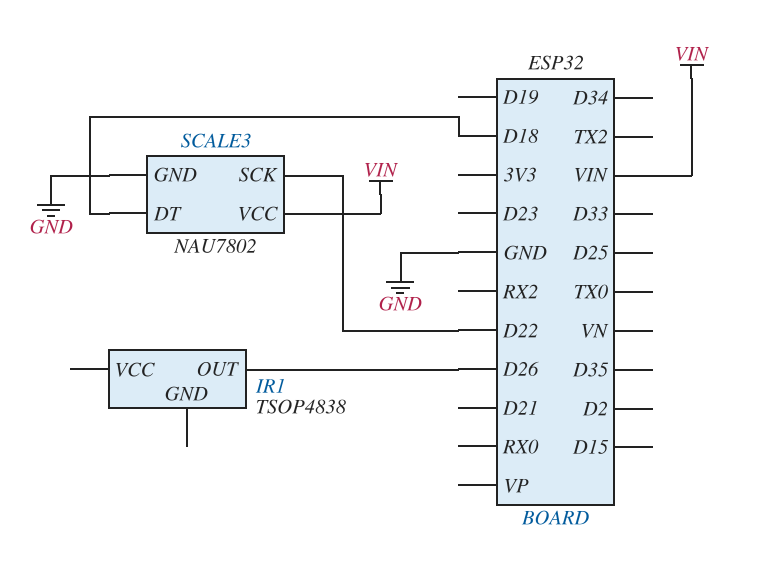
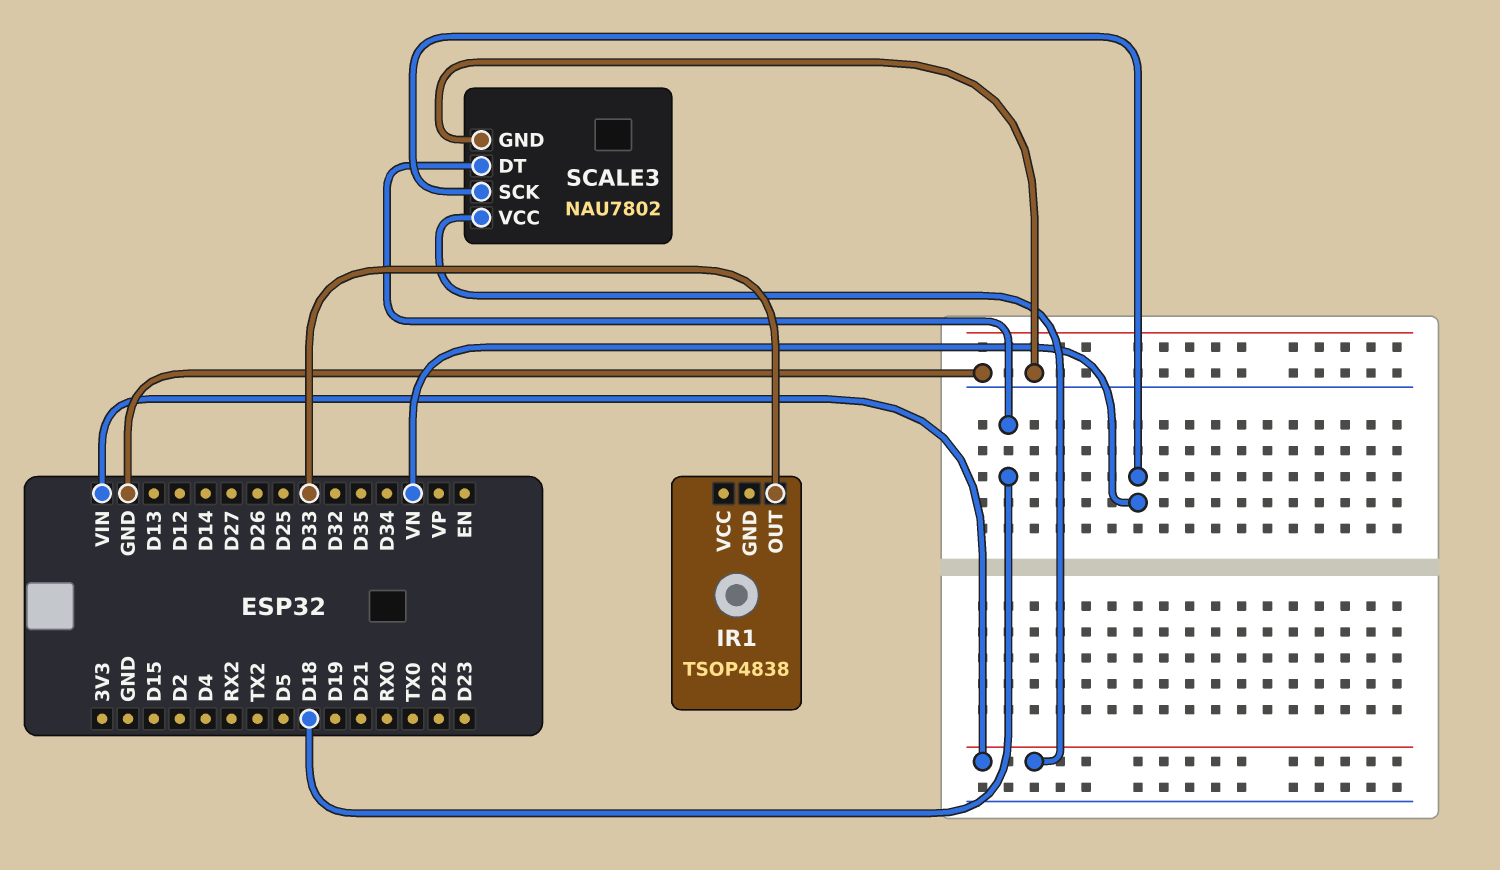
IR1 pin OUT: D26 -> D33
SCALE3 pin SCK: D22 -> VN

